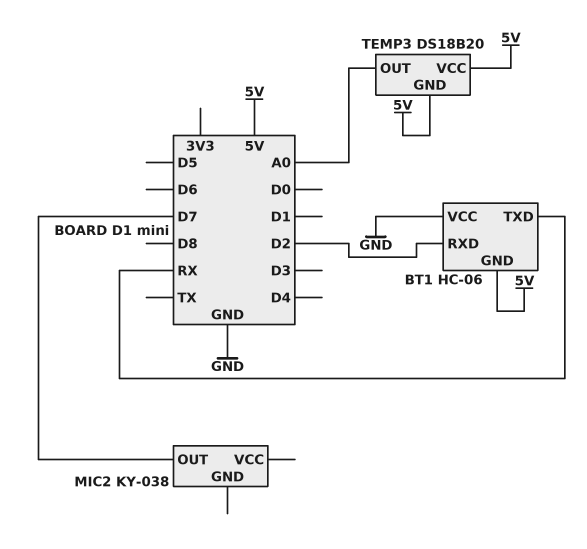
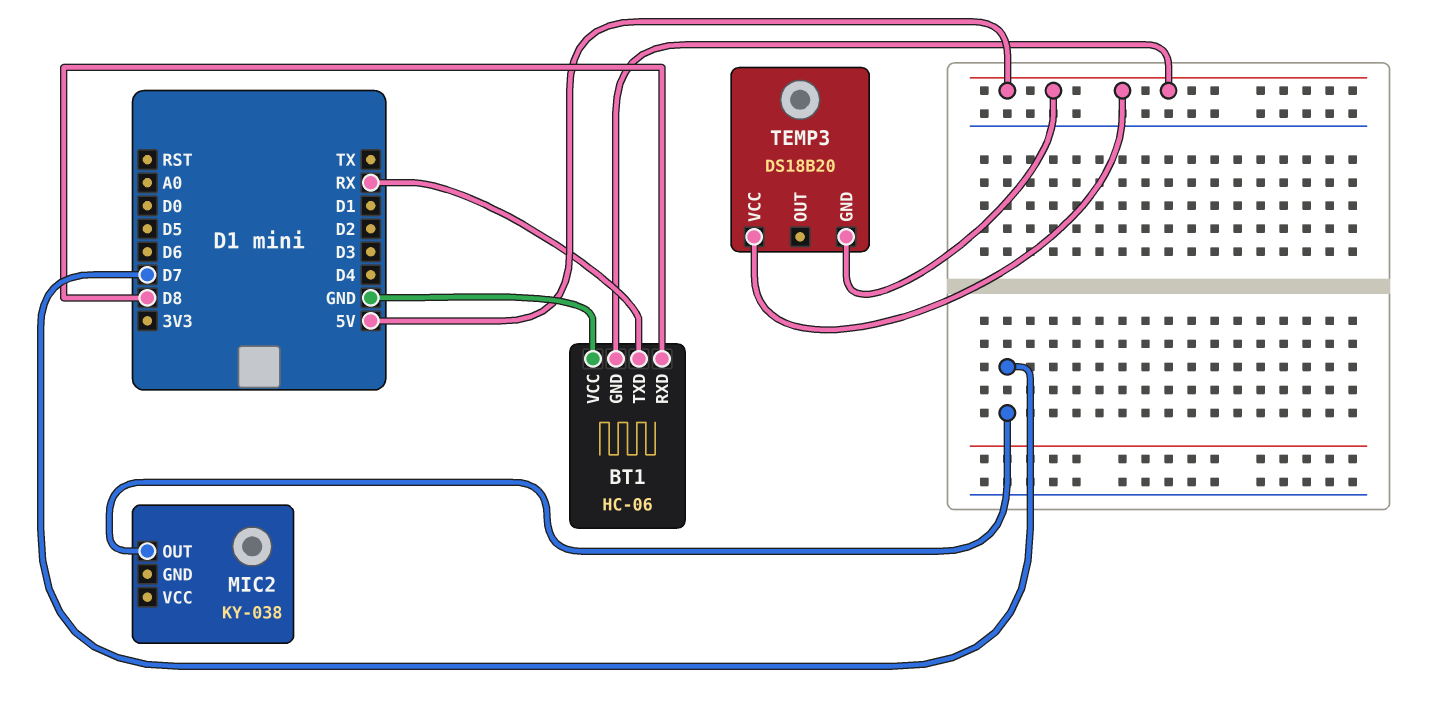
BT1 pin RXD: D2 -> D8
TEMP3 pin OUT: A0 -> none

